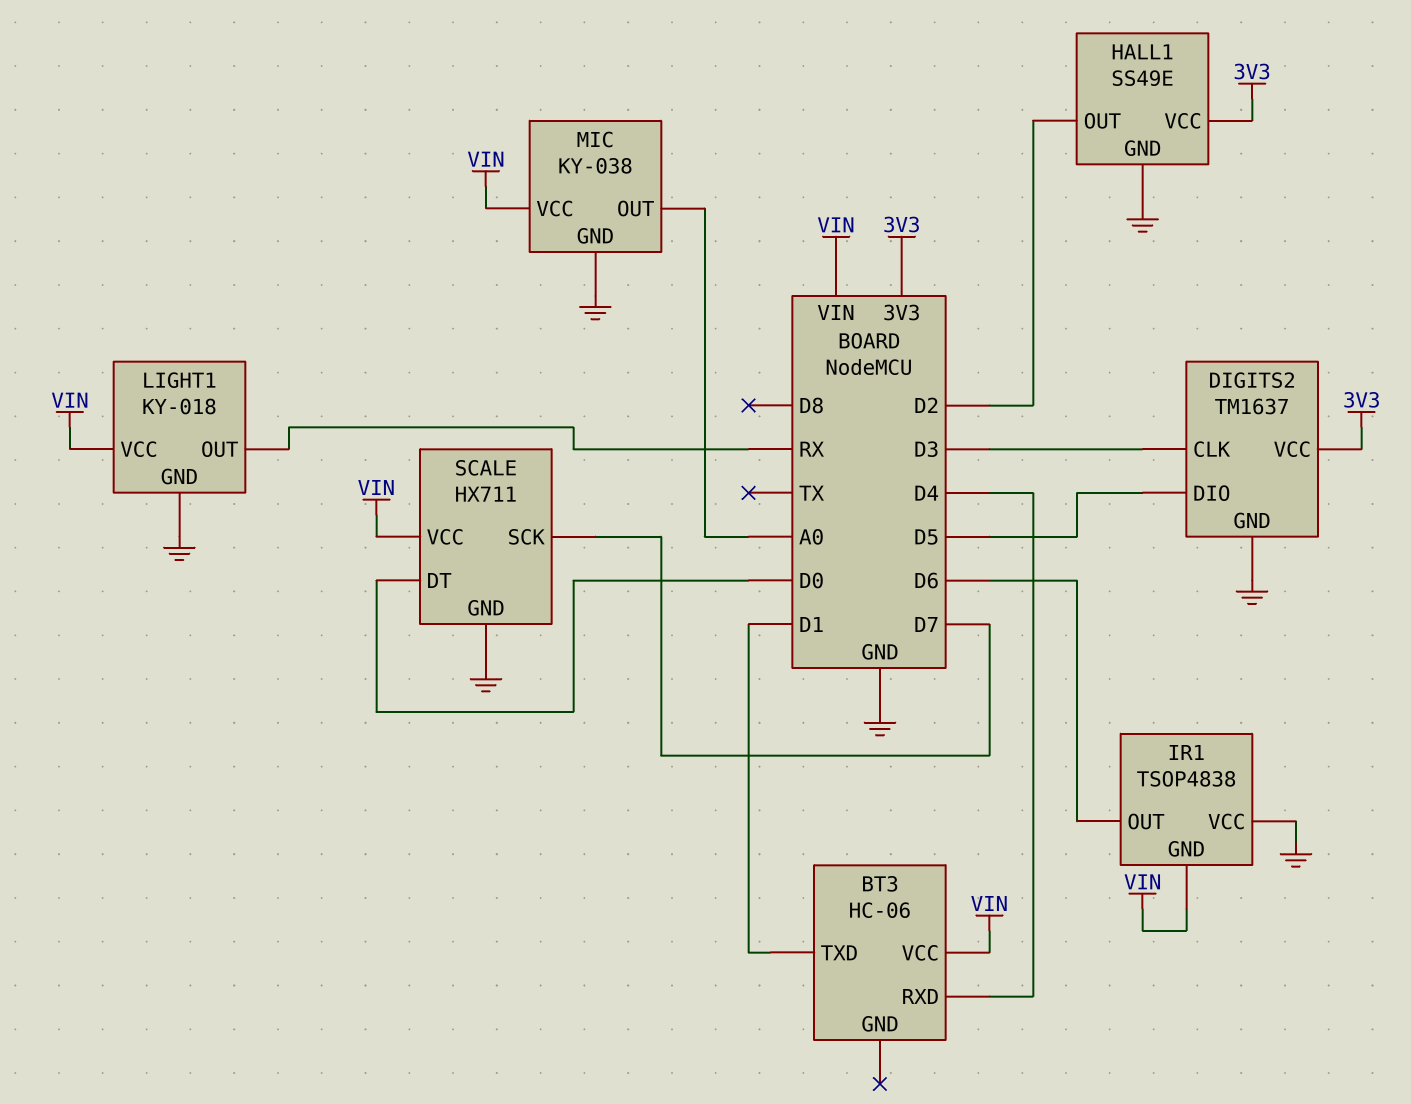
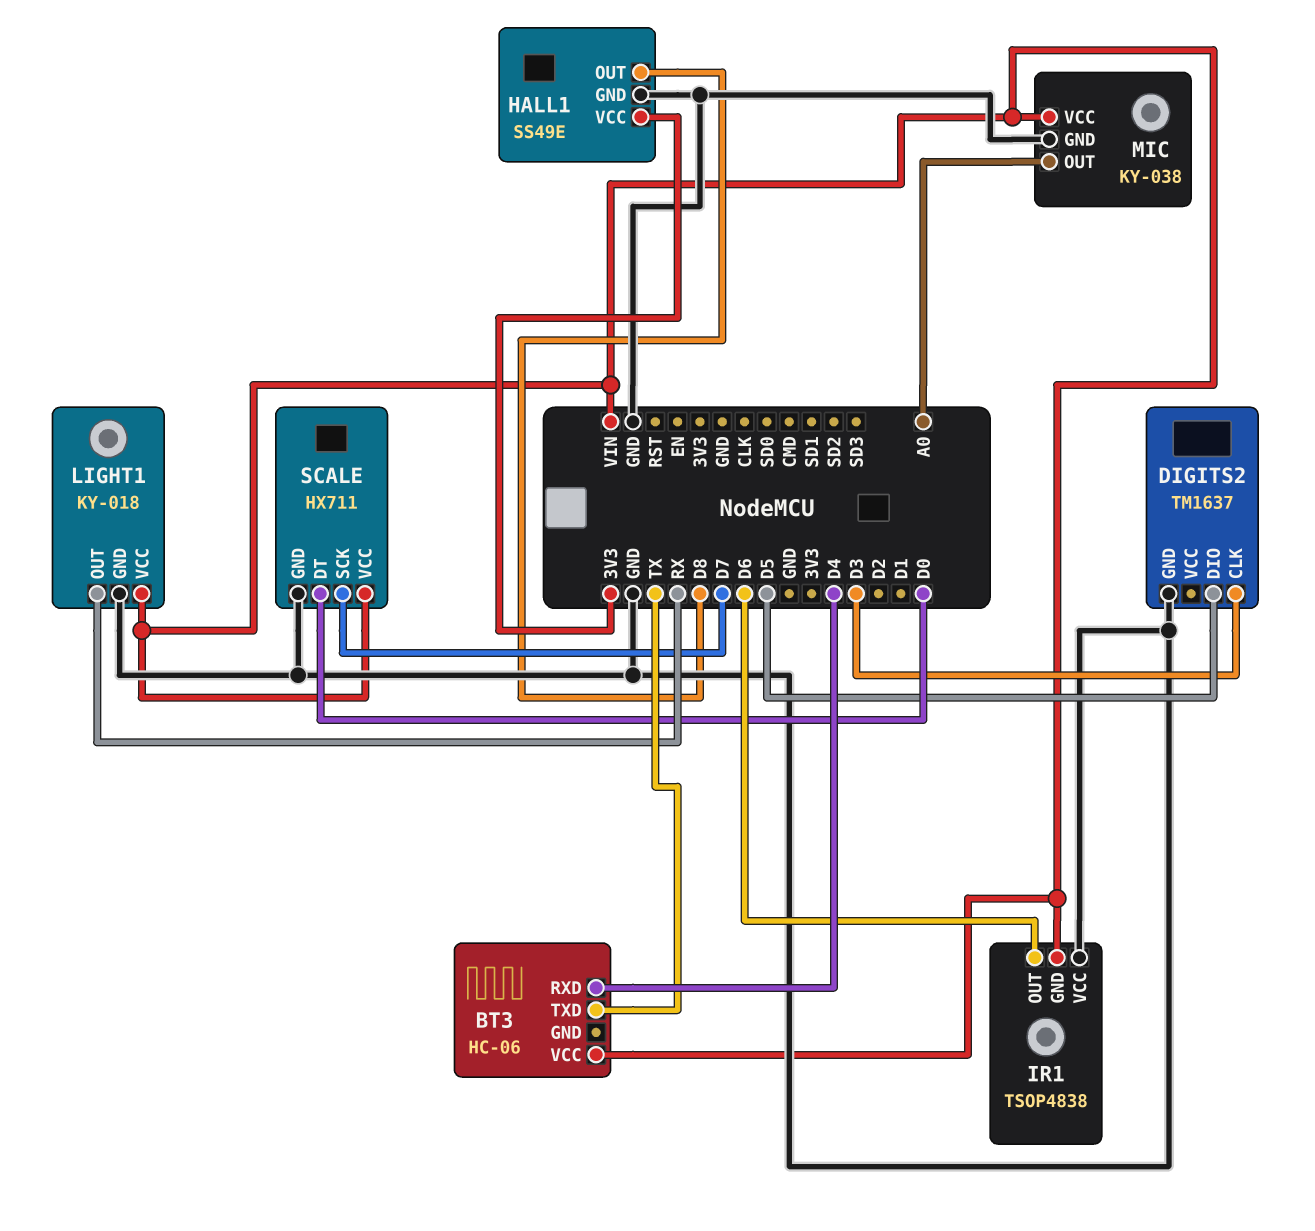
BT3 pin TXD: D1 -> TX
DIGITS2 pin VCC: 3V3 -> none
HALL1 pin OUT: D2 -> D8

